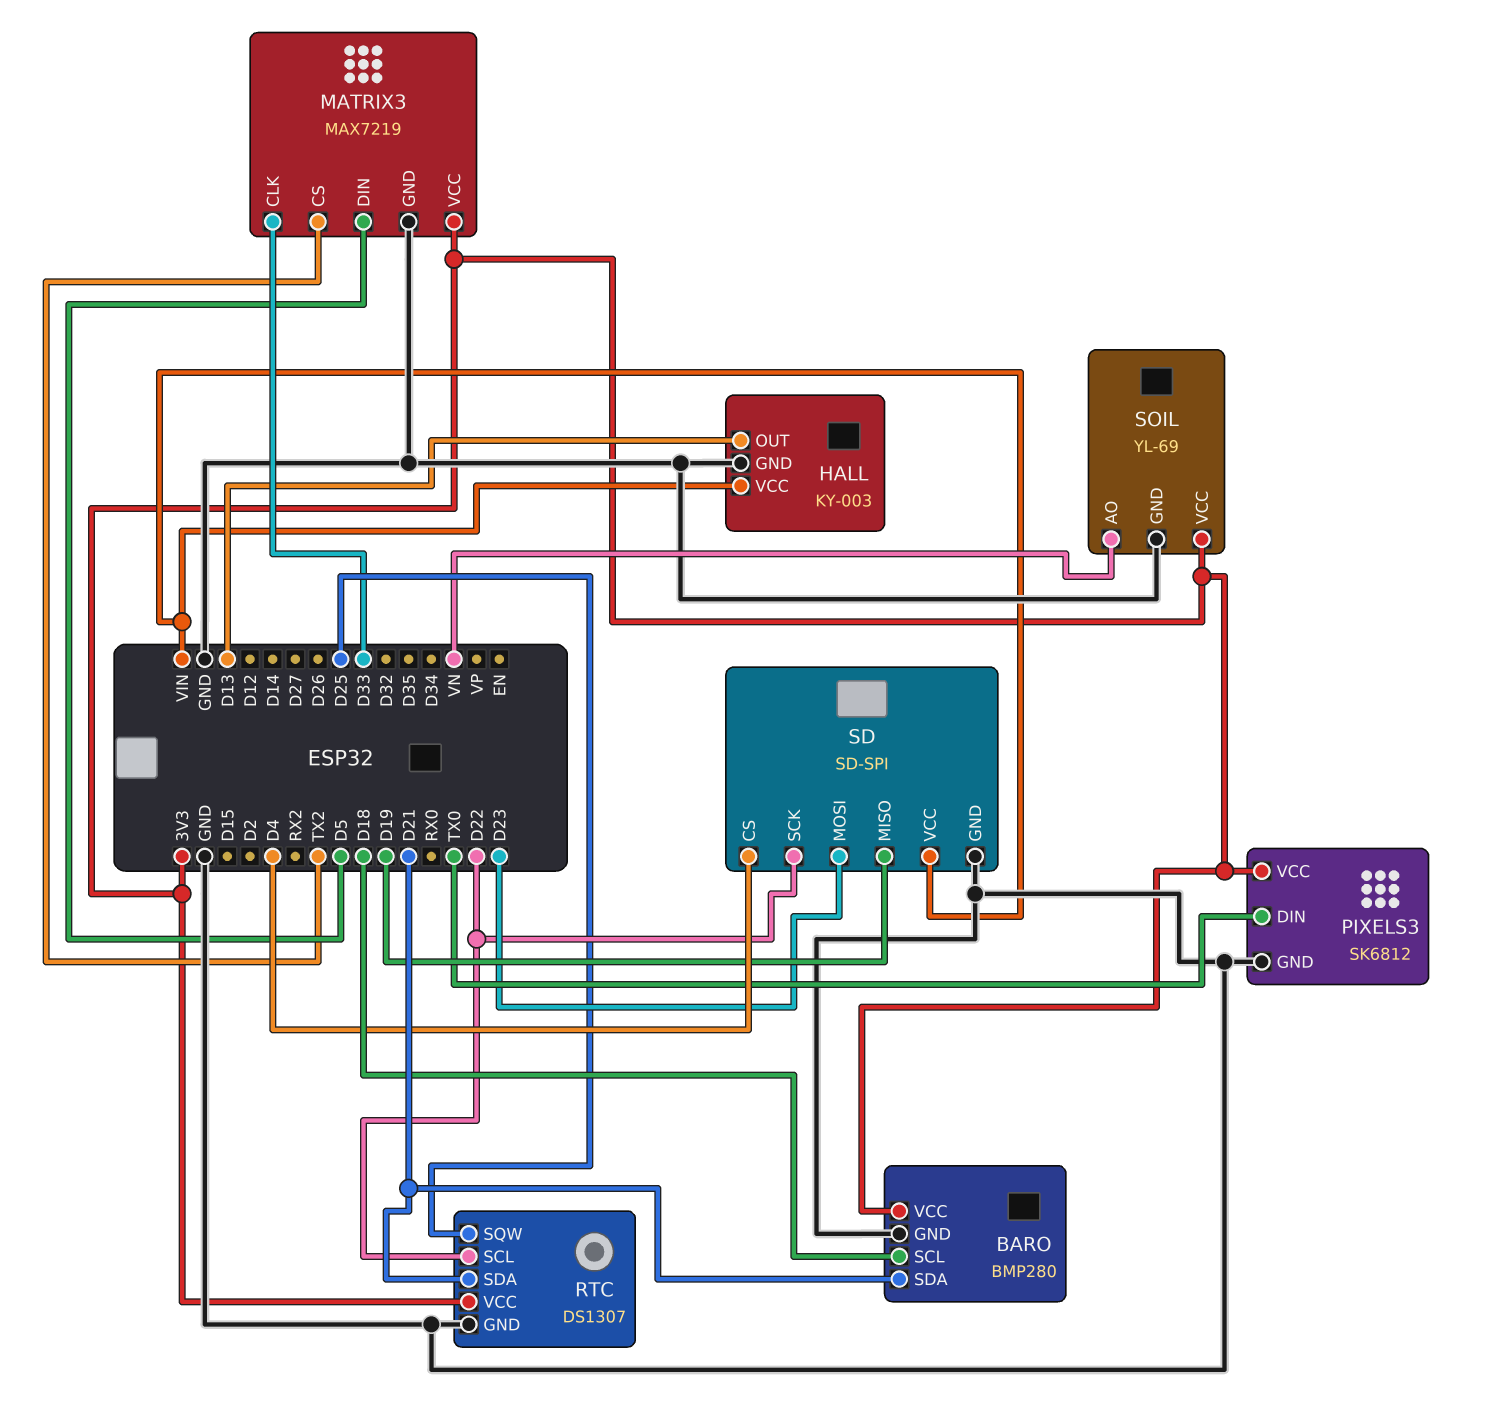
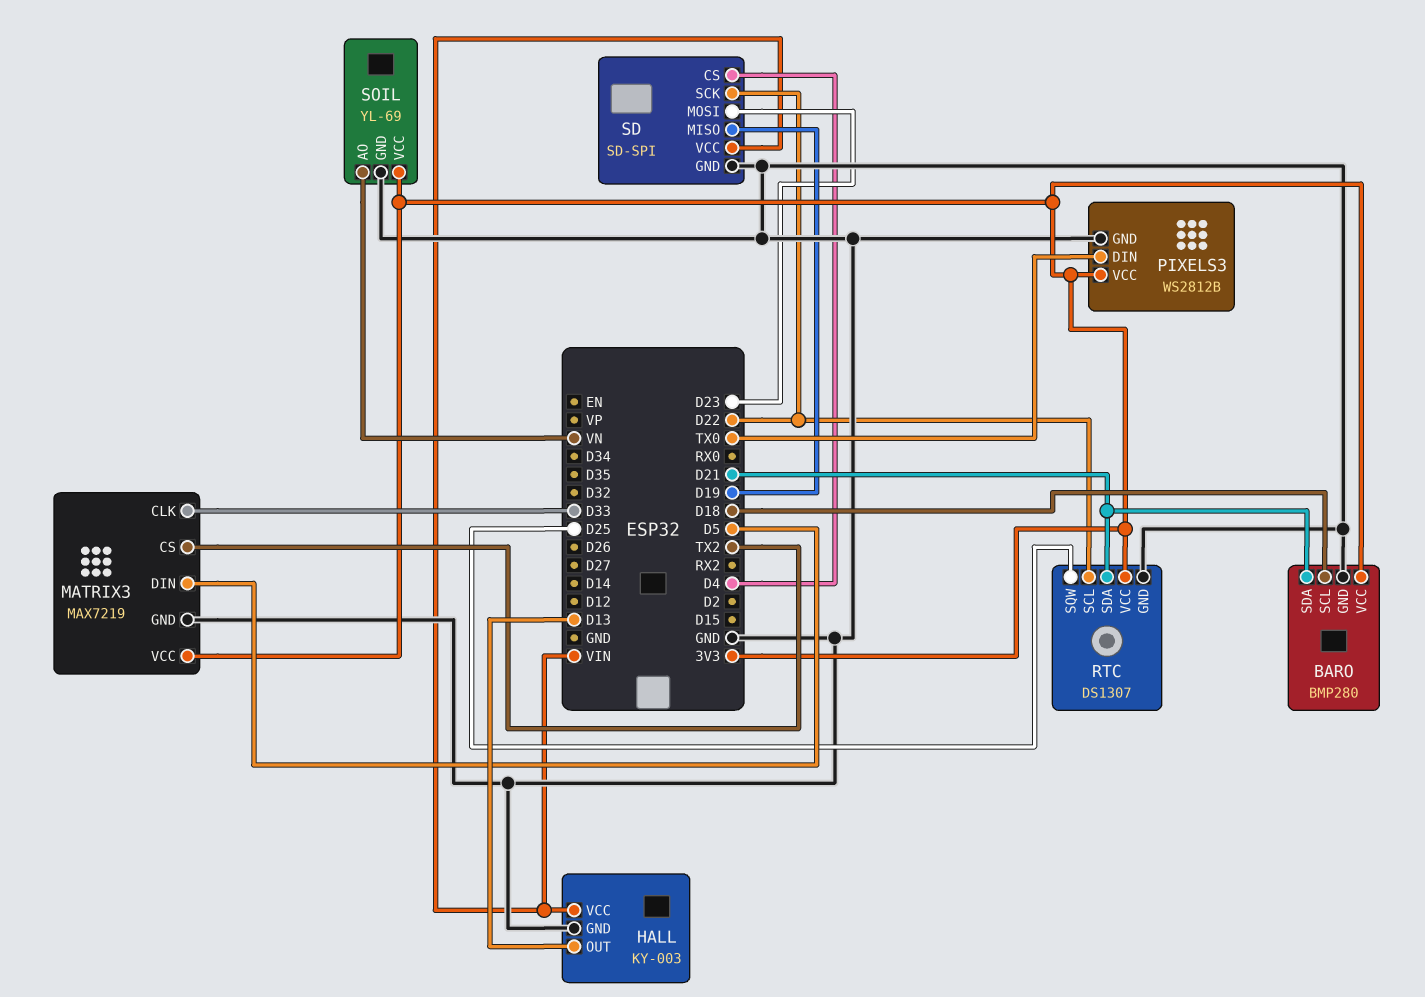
PIXELS3: SK6812 -> WS2812B

